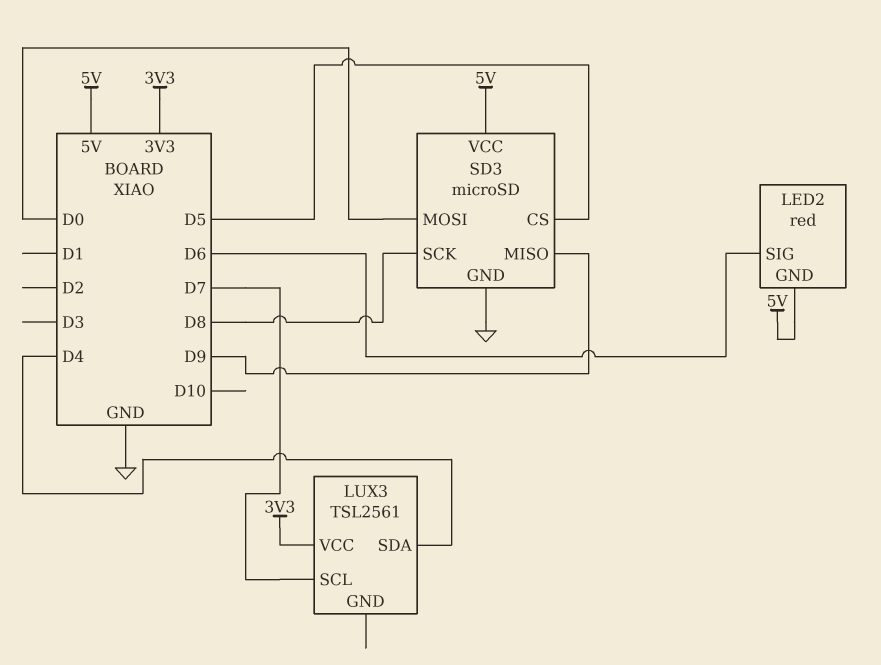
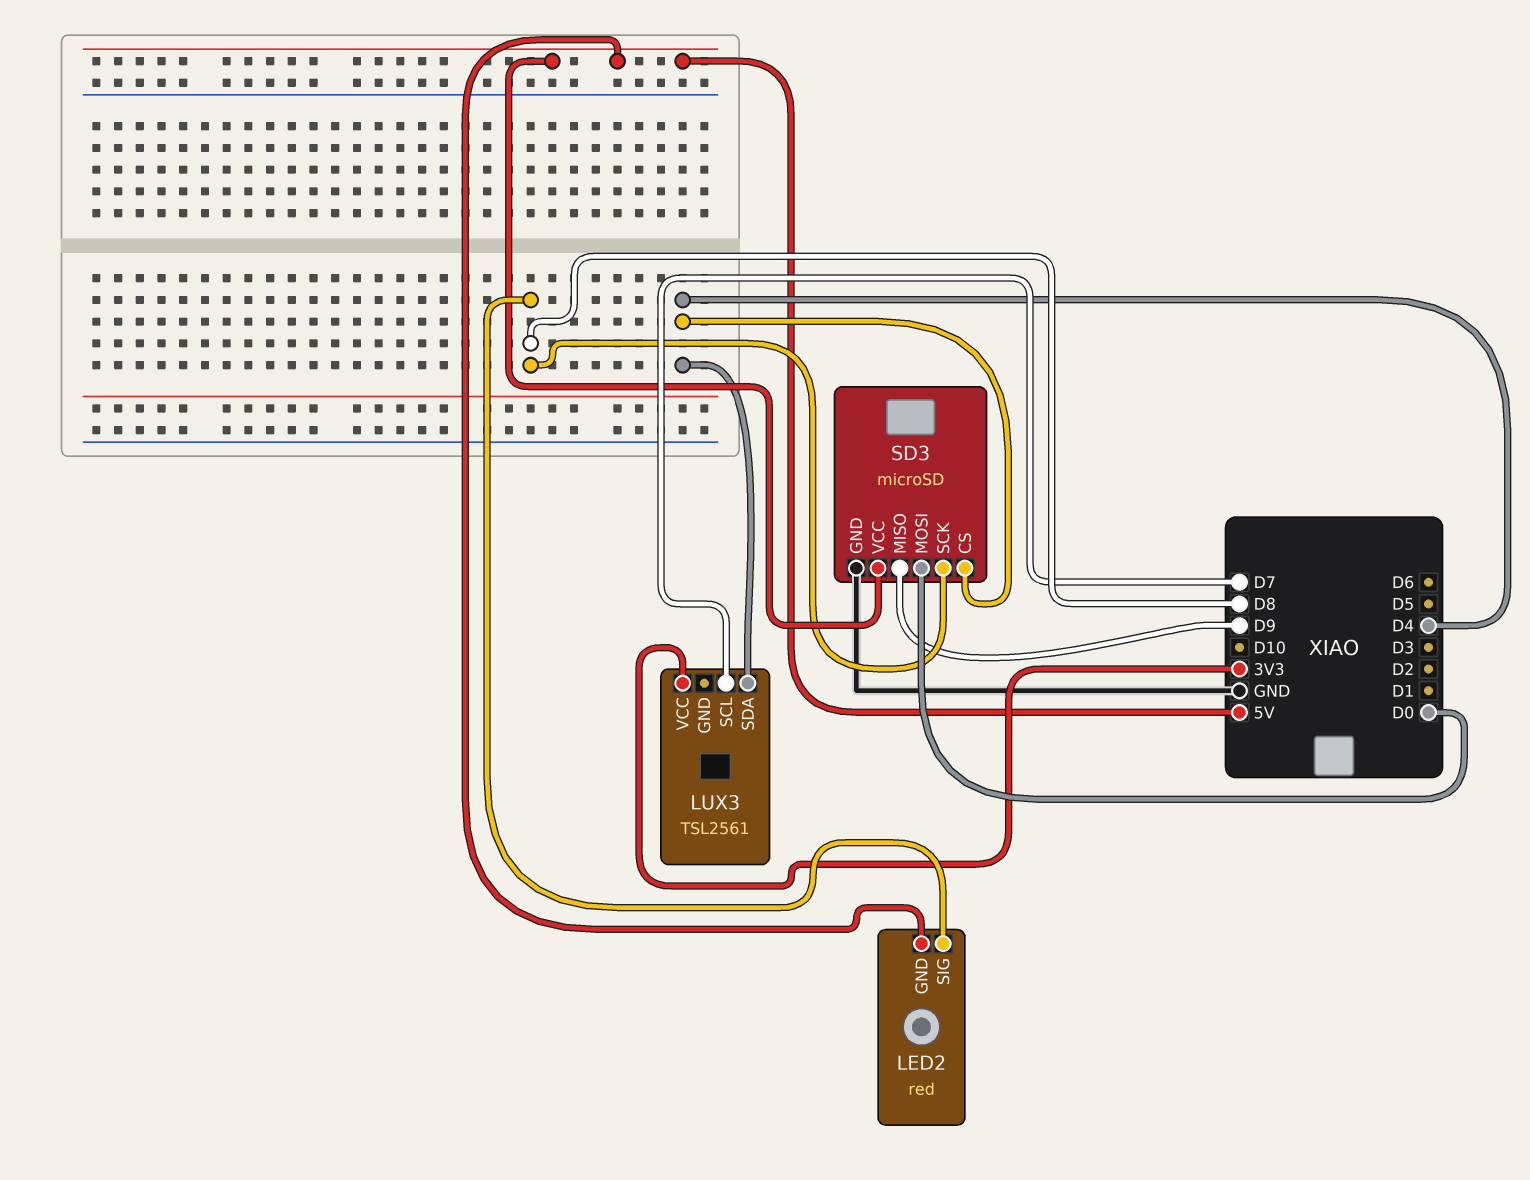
LED2 pin SIG: D6 -> D8
SD3 pin CS: D5 -> D4

